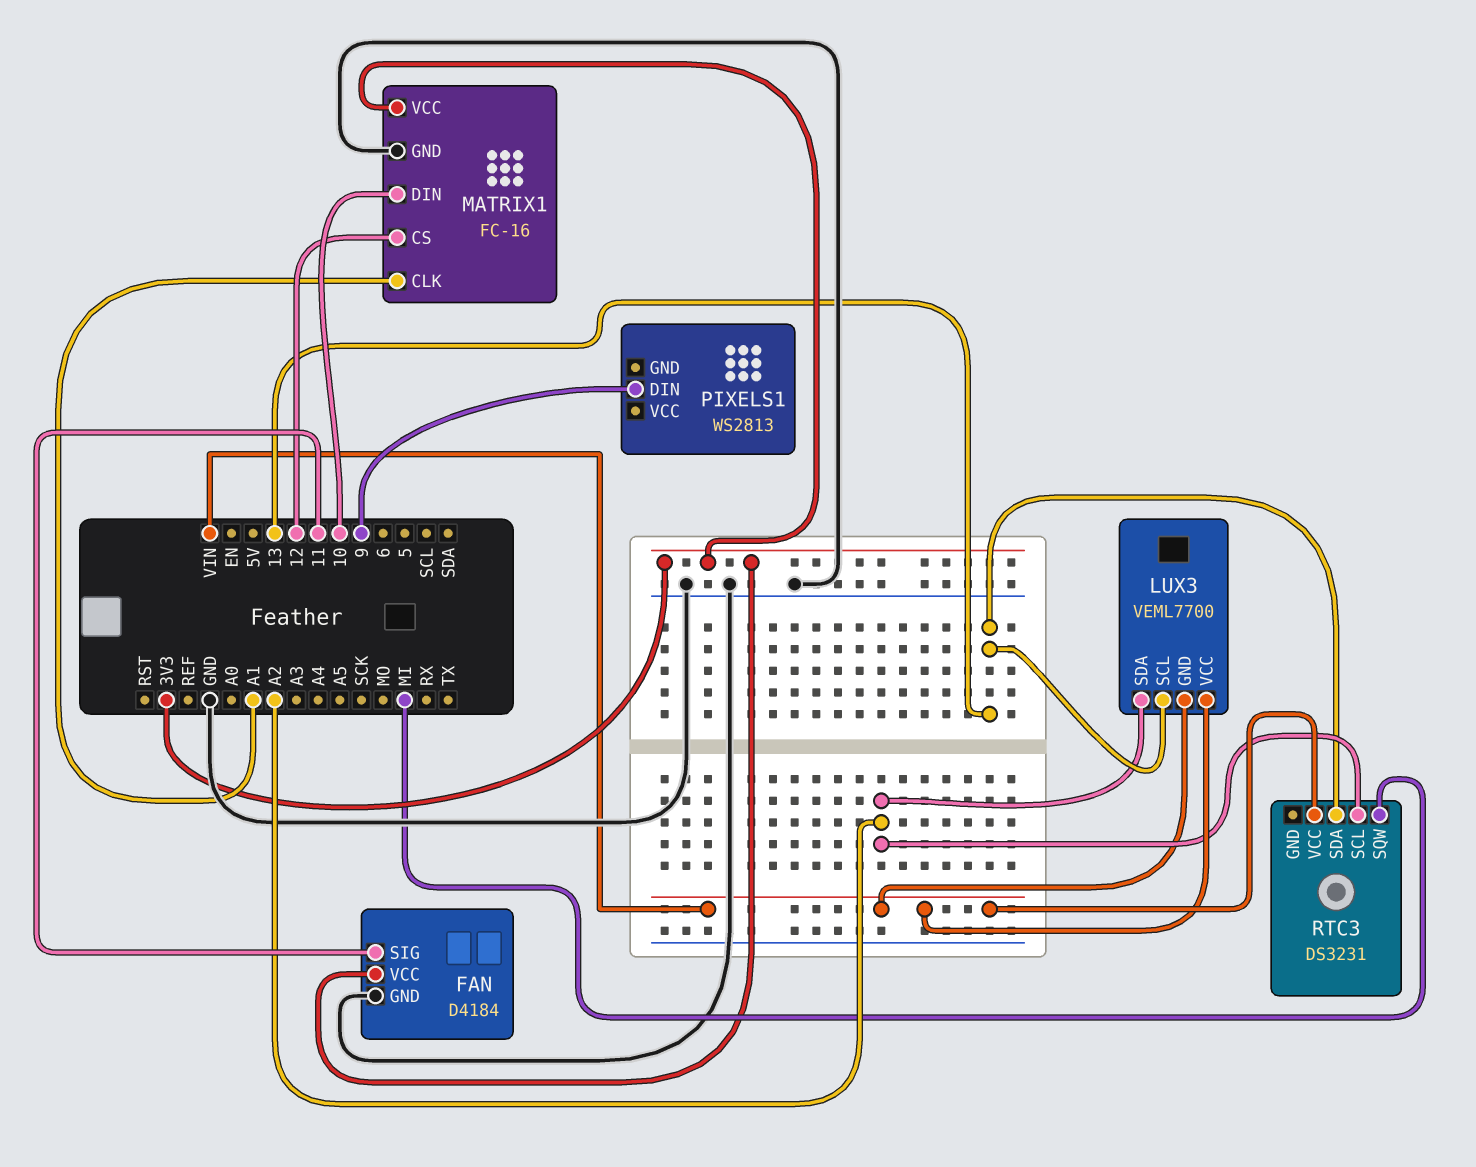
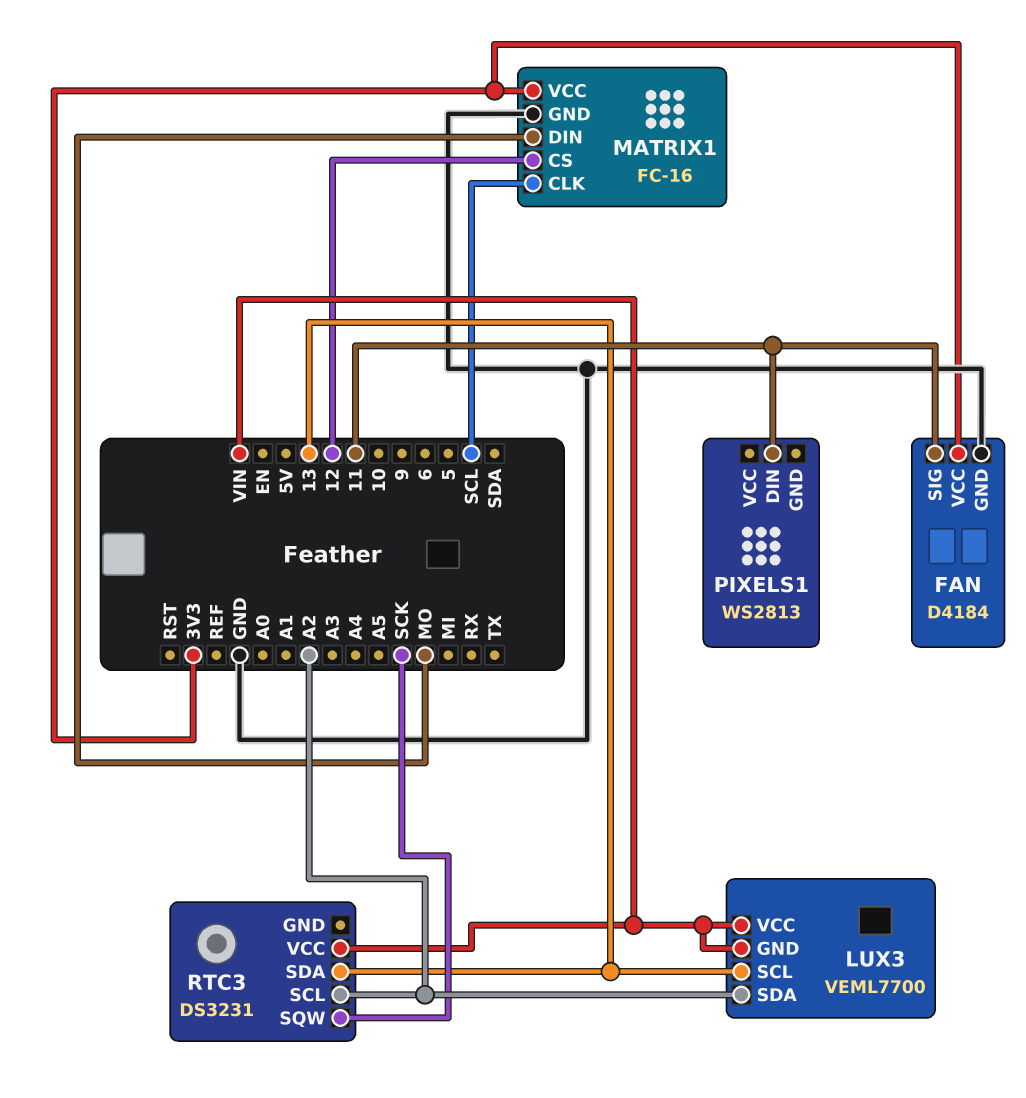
MATRIX1 pin CLK: A1 -> SCL
MATRIX1 pin DIN: 10 -> MO
PIXELS1 pin DIN: 9 -> 11
RTC3 pin SQW: MI -> SCK

